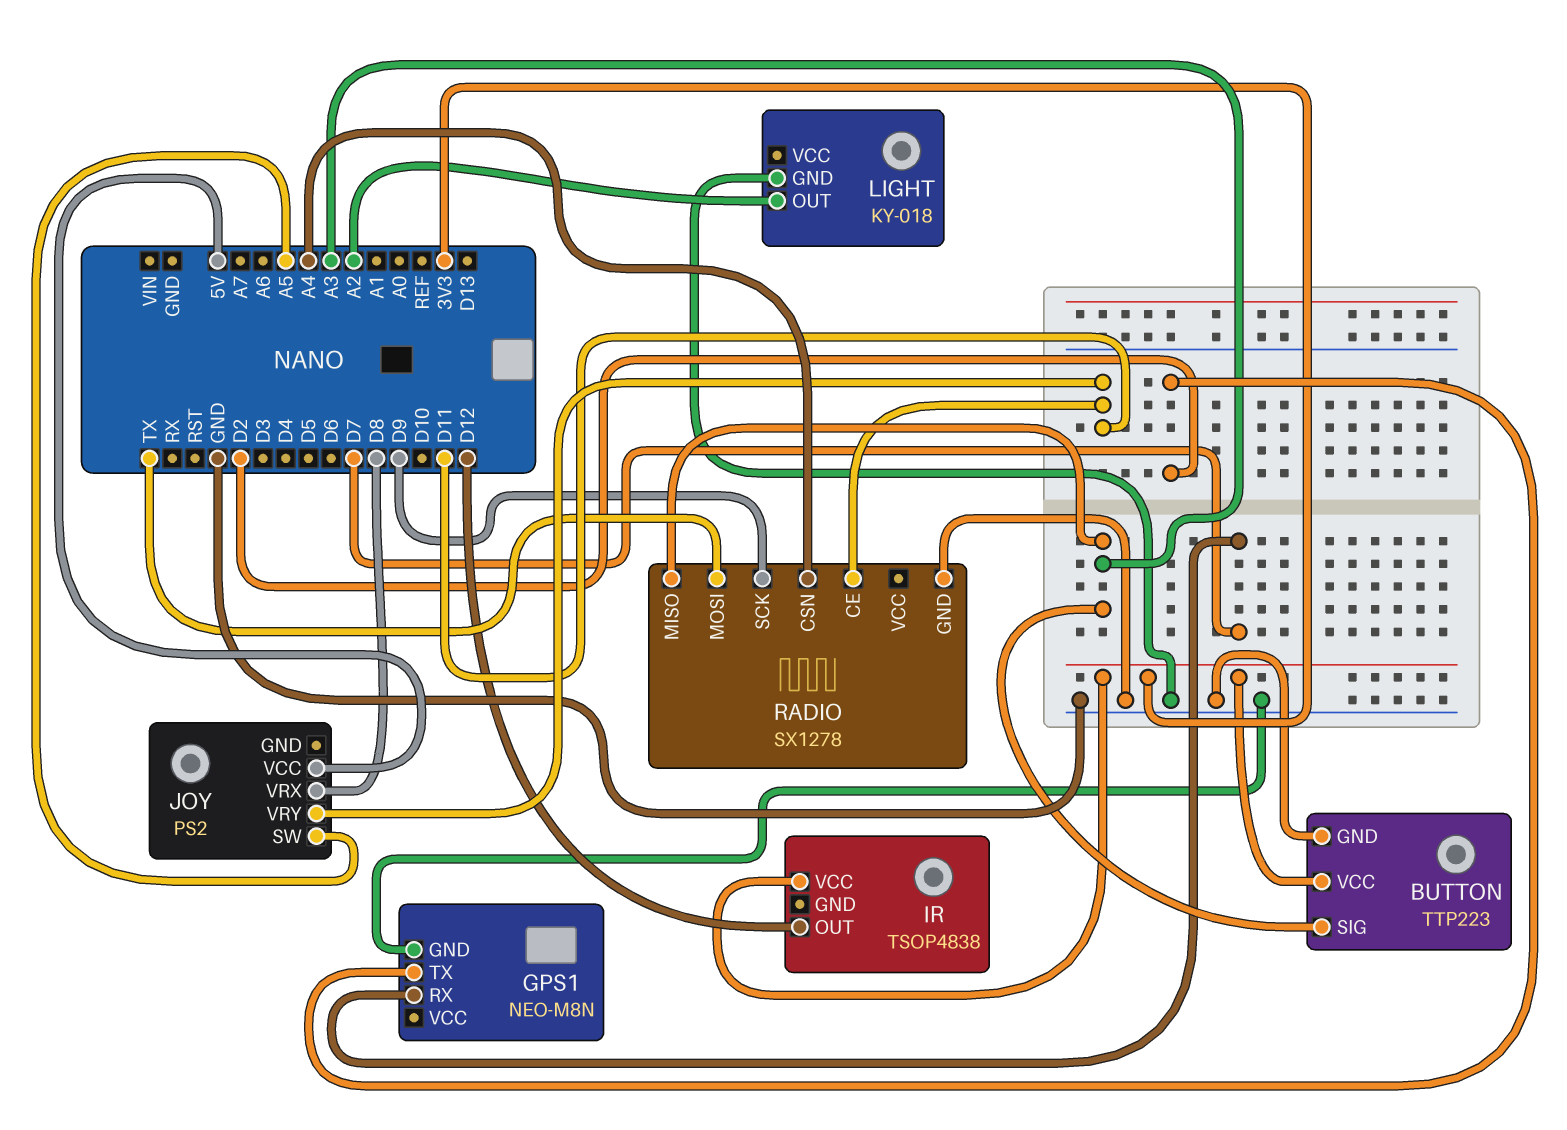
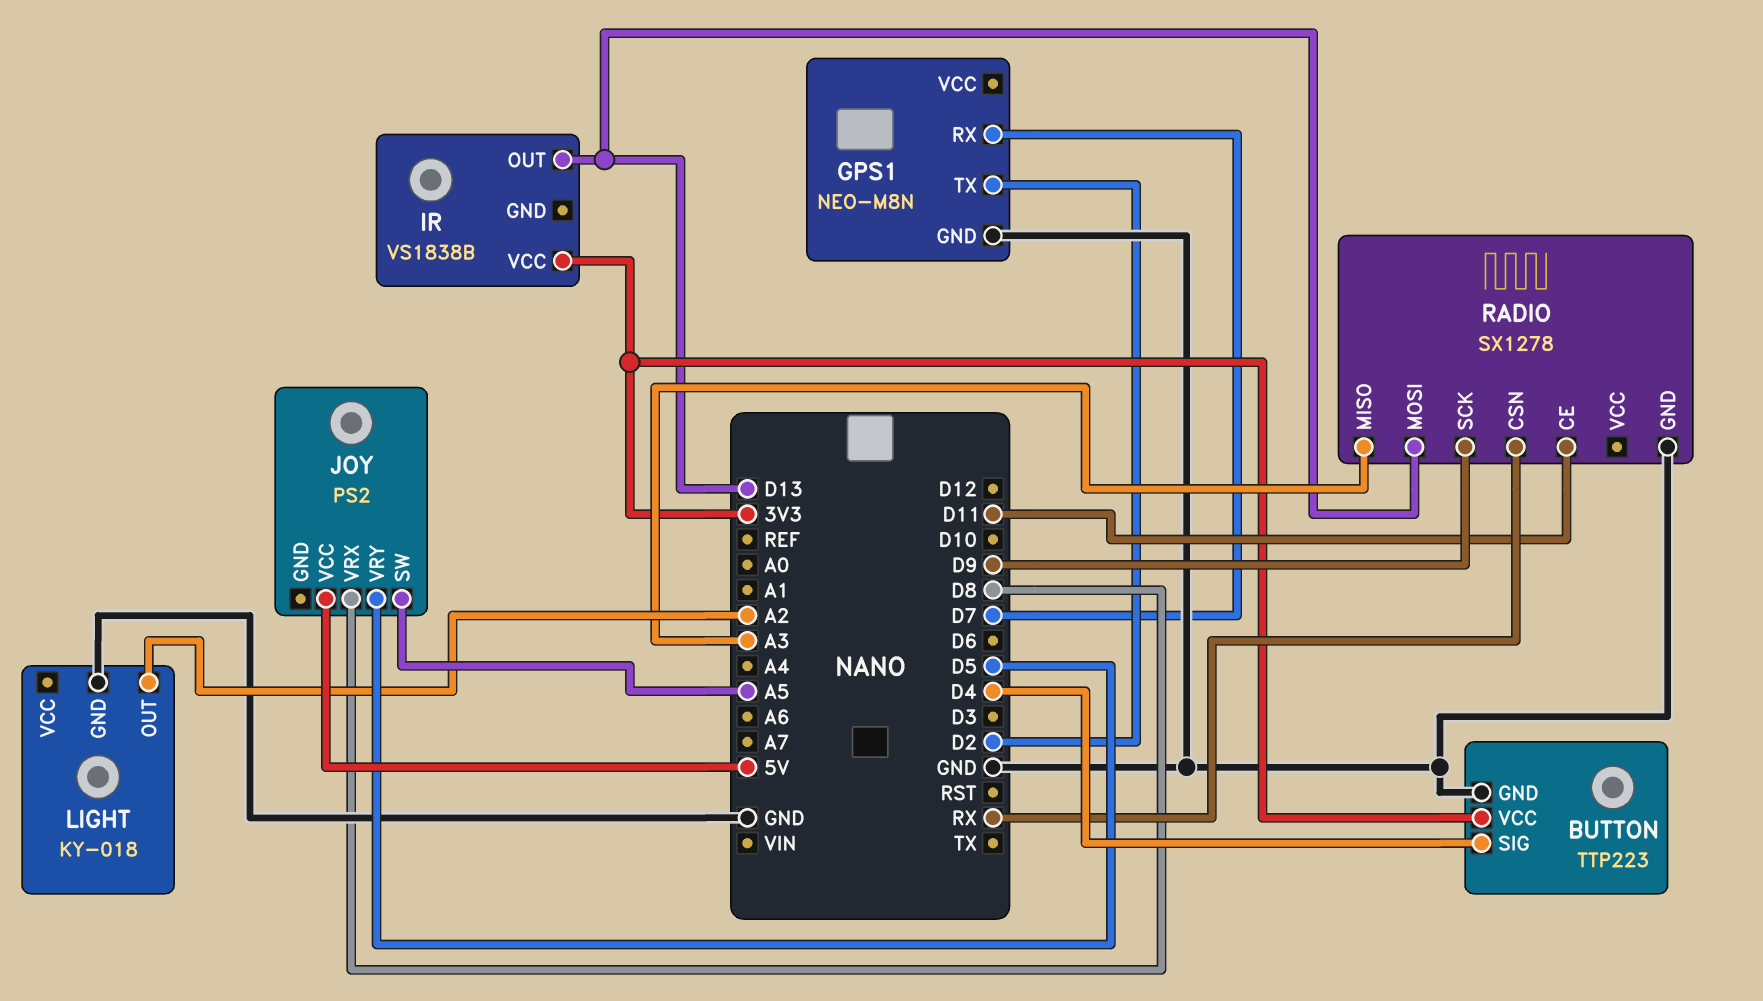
BUTTON pin SIG: A3 -> D4
IR: TSOP4838 -> VS1838B
IR pin OUT: D12 -> D13
JOY pin VRY: D11 -> D5
RADIO pin CSN: A4 -> RX
RADIO pin MOSI: TX -> D13

